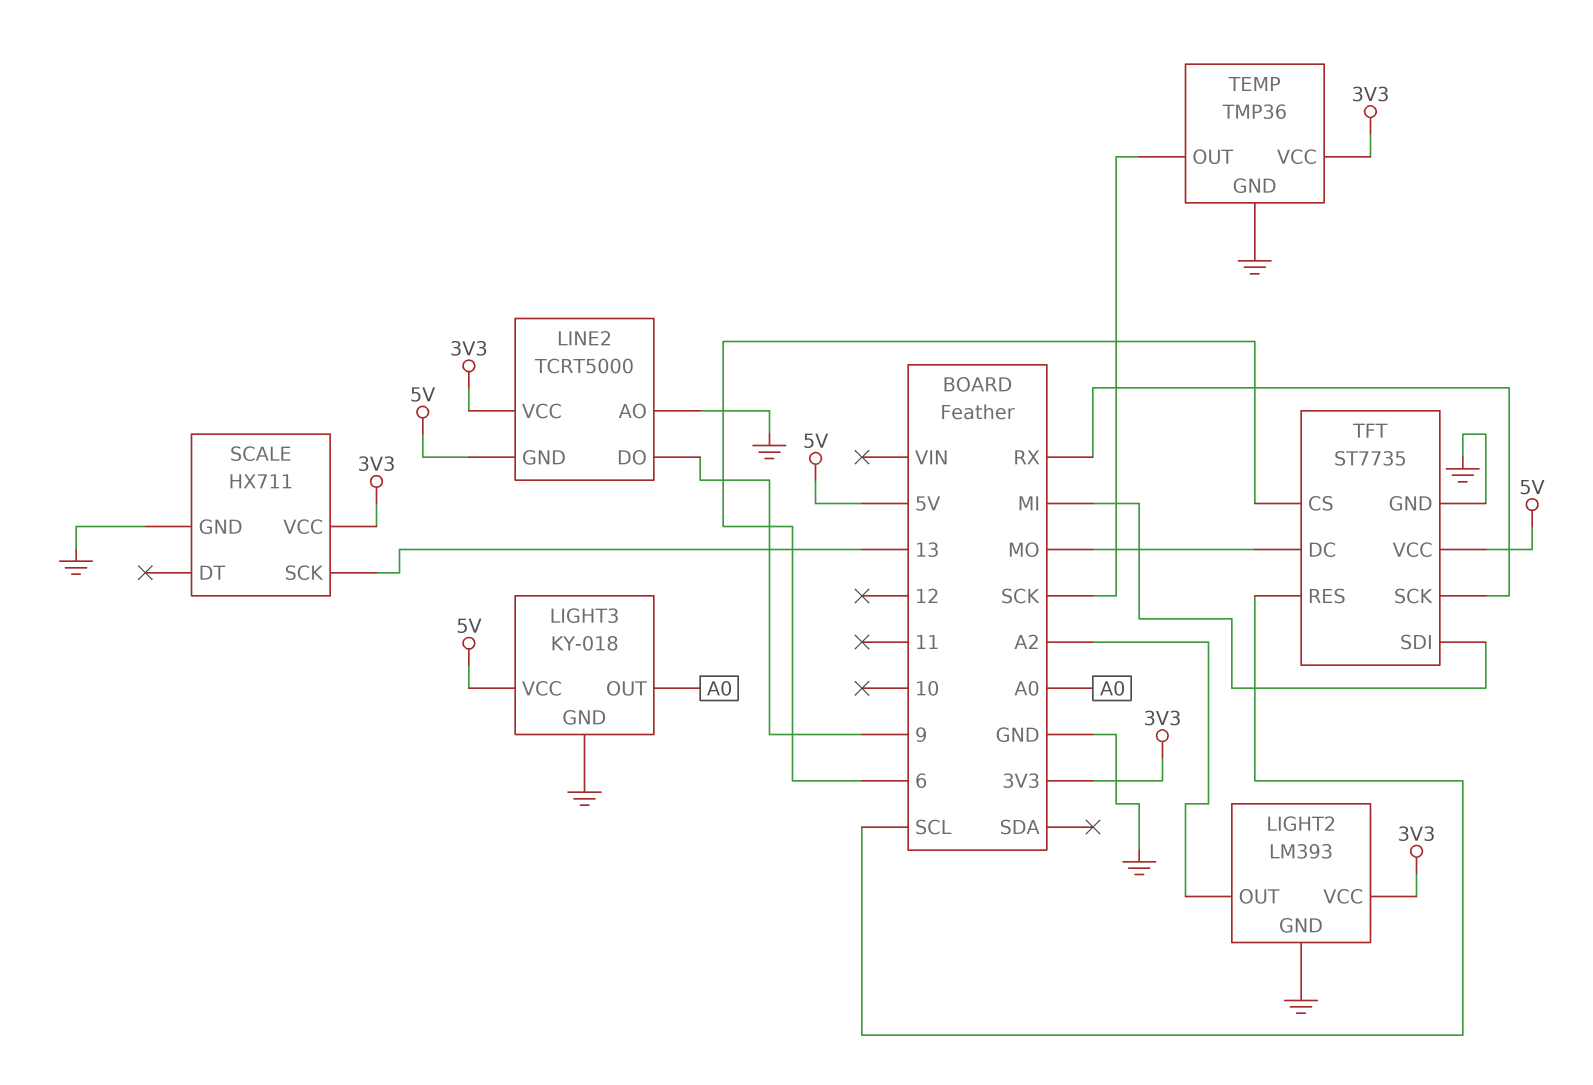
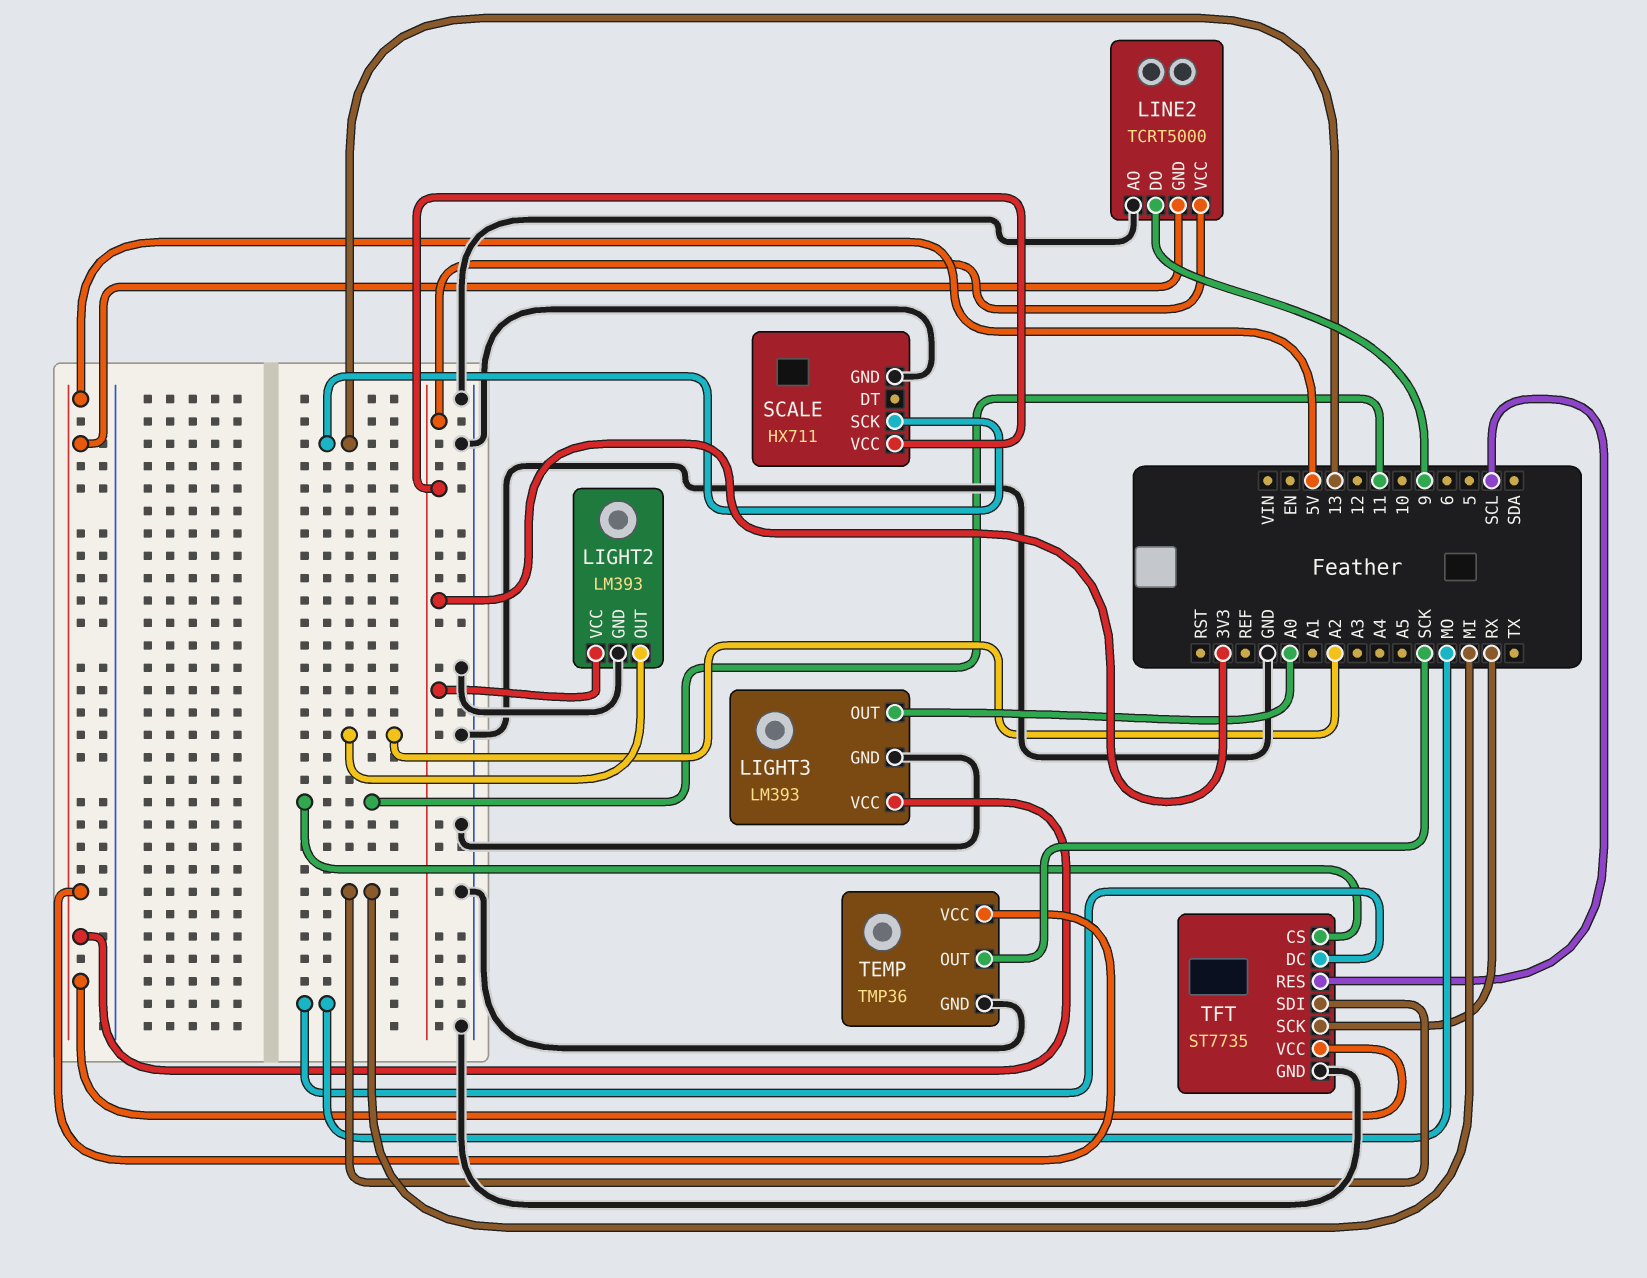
LIGHT3: KY-018 -> LM393
TEMP pin VCC: 3V3 -> 5V
TFT pin CS: 6 -> 11

